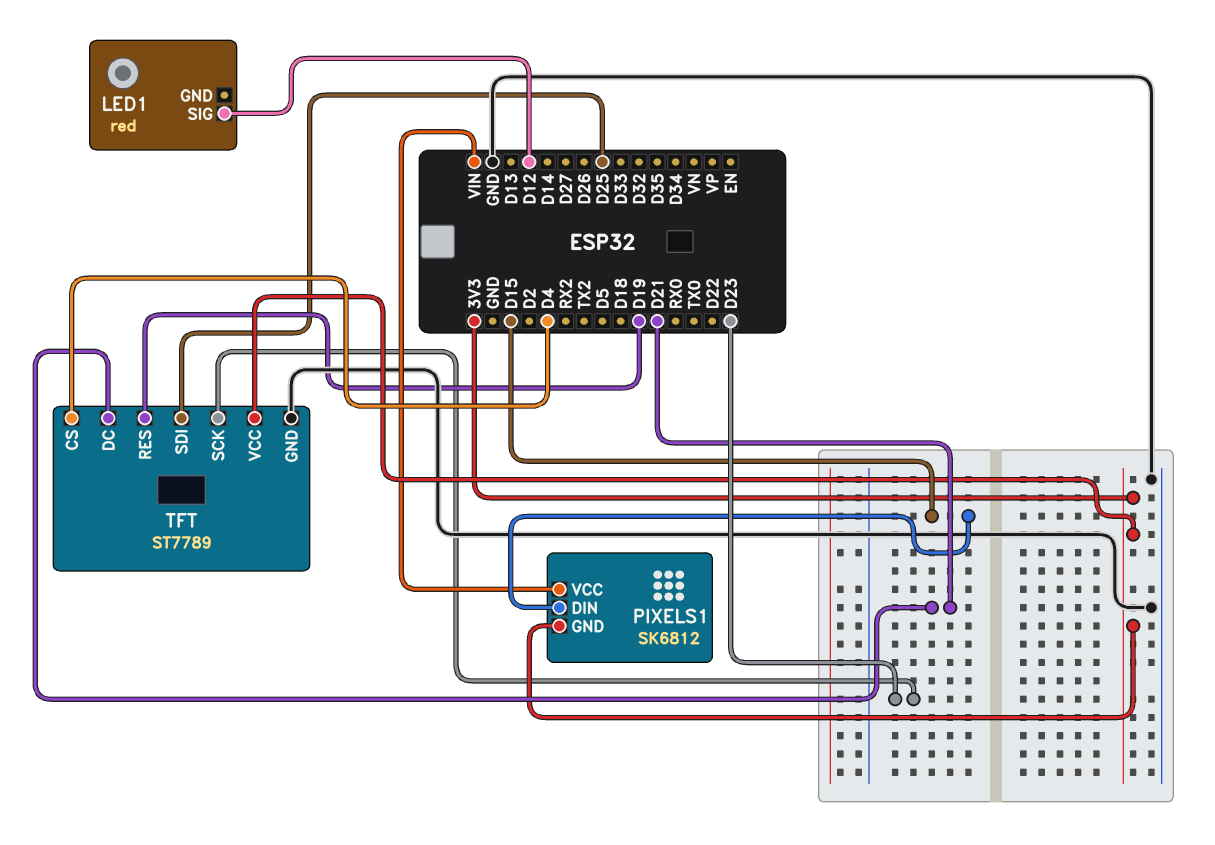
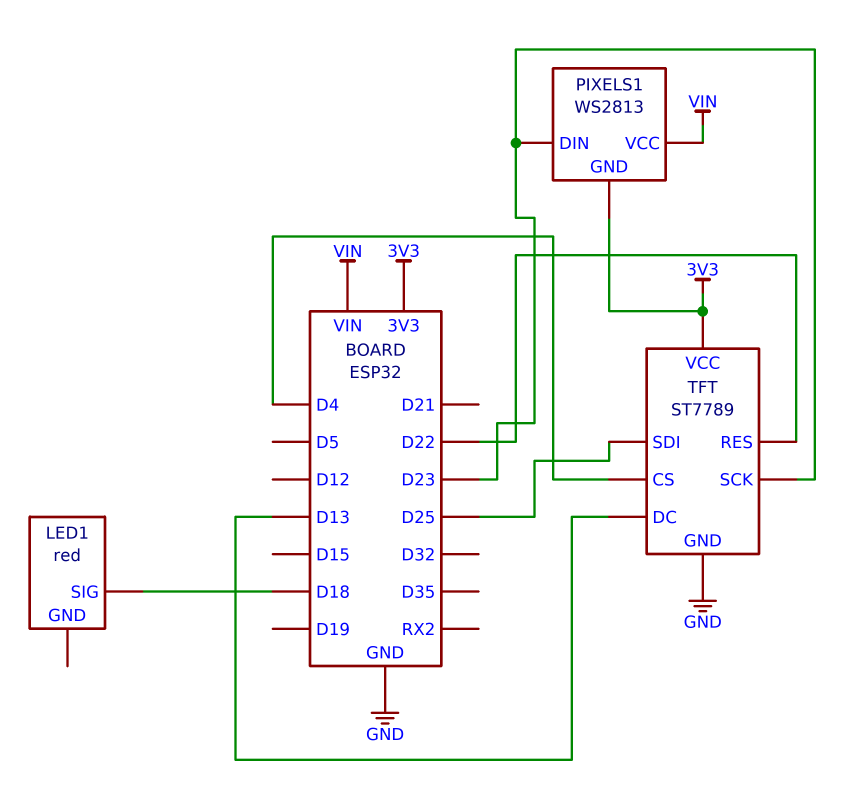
LED1 pin SIG: D12 -> D18
PIXELS1: SK6812 -> WS2813
PIXELS1 pin DIN: D15 -> D23
TFT pin DC: D21 -> D13
TFT pin RES: D19 -> D22

